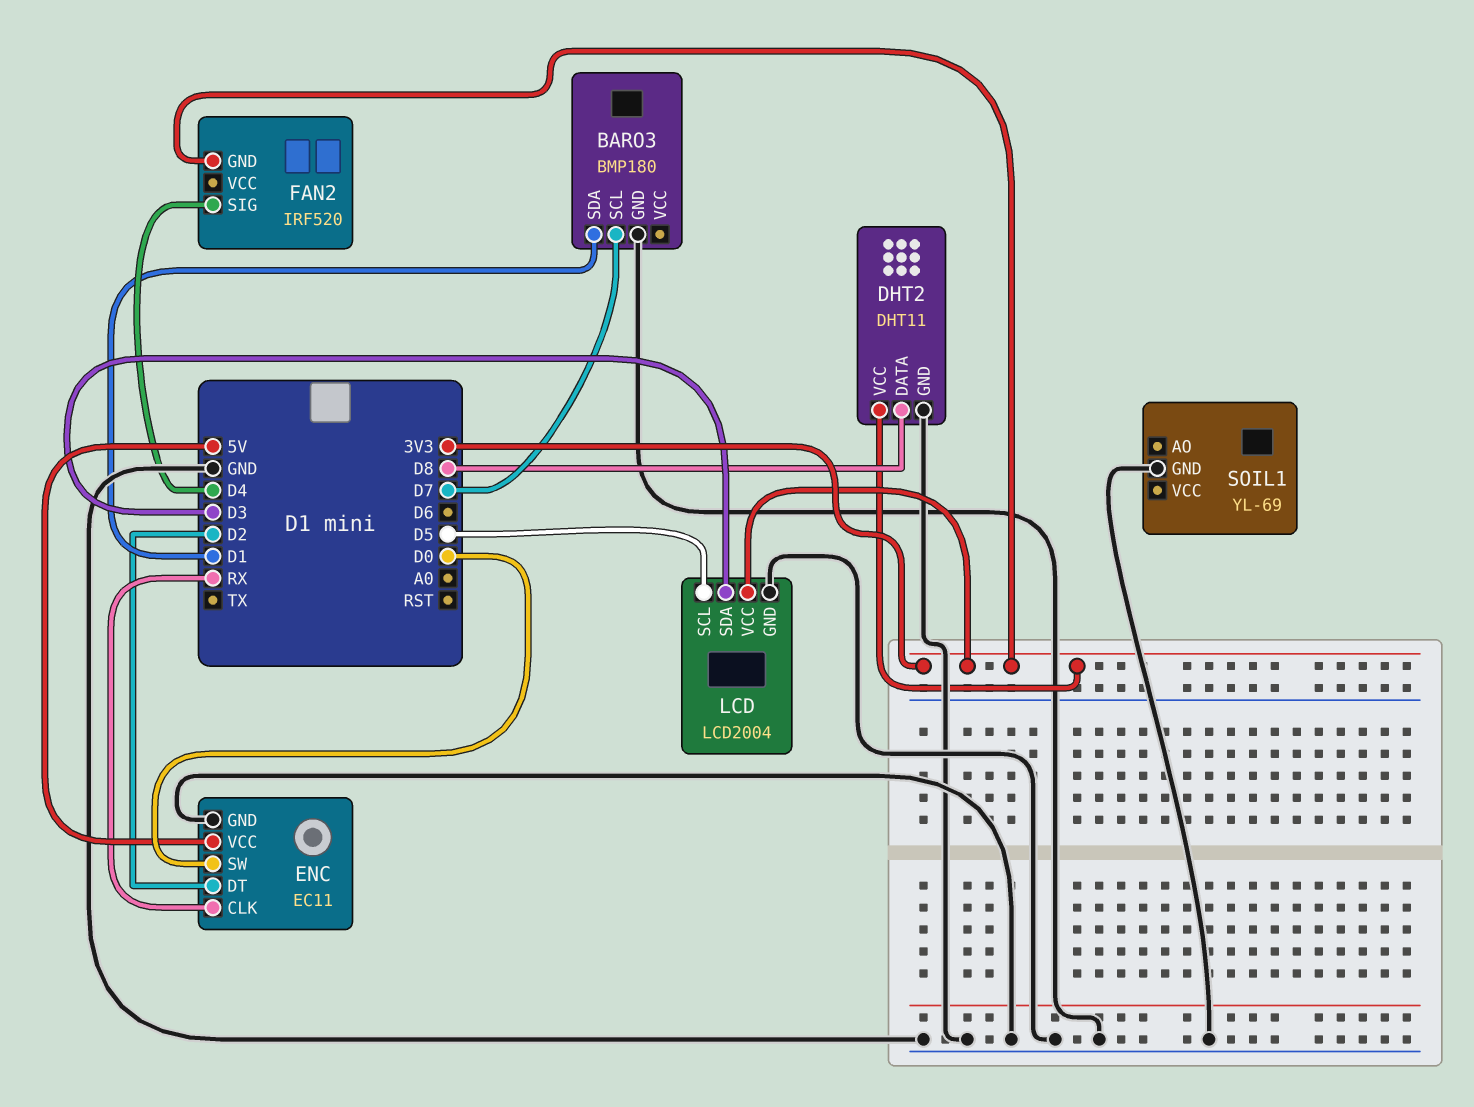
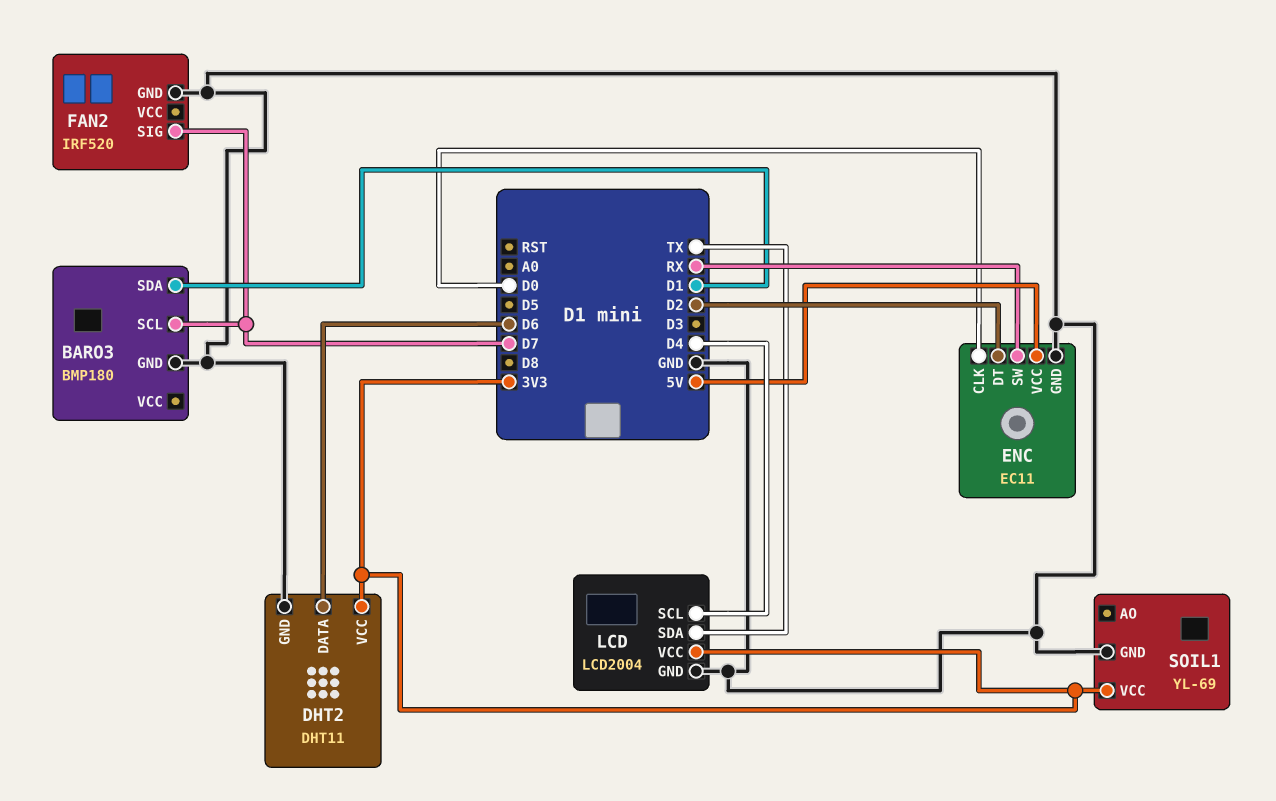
DHT2 pin DATA: D8 -> D6
ENC pin CLK: RX -> D0
ENC pin SW: D0 -> RX
FAN2 pin GND: 3V3 -> GND
FAN2 pin SIG: D4 -> D7
LCD pin SCL: D5 -> D4
LCD pin SDA: D3 -> TX
SOIL1 pin VCC: none -> 3V3

